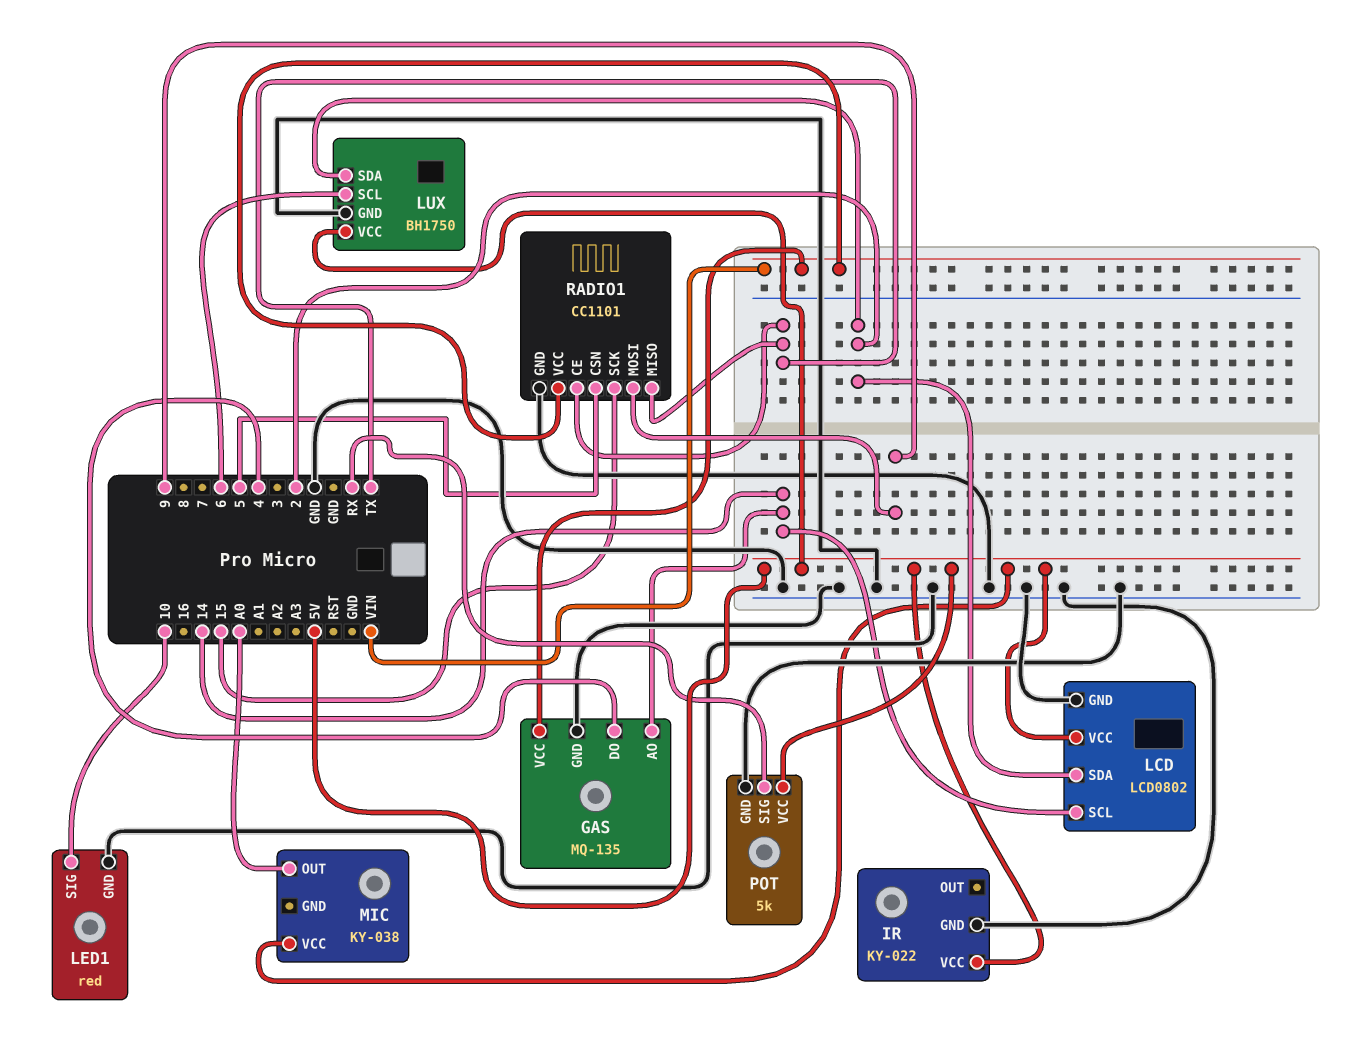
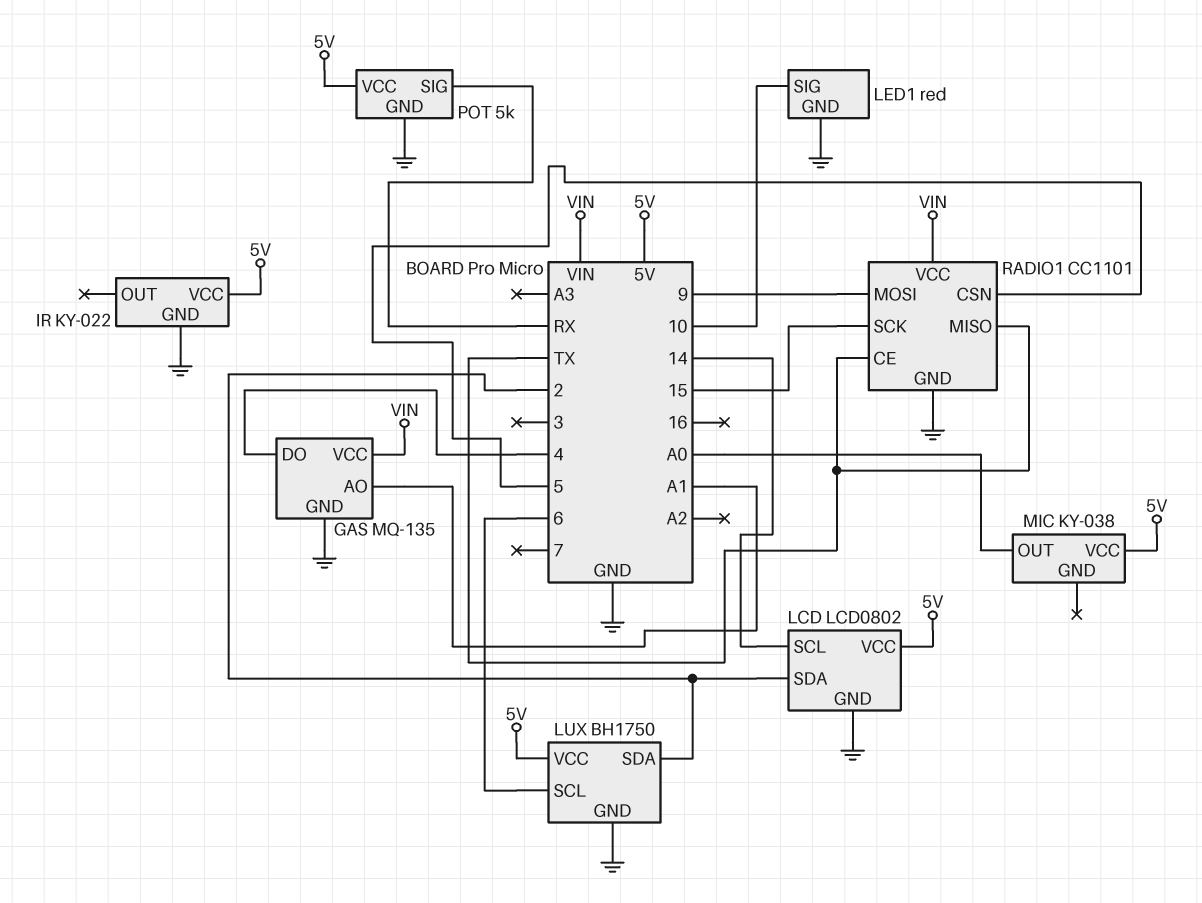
GAS pin AO: 14 -> A1

